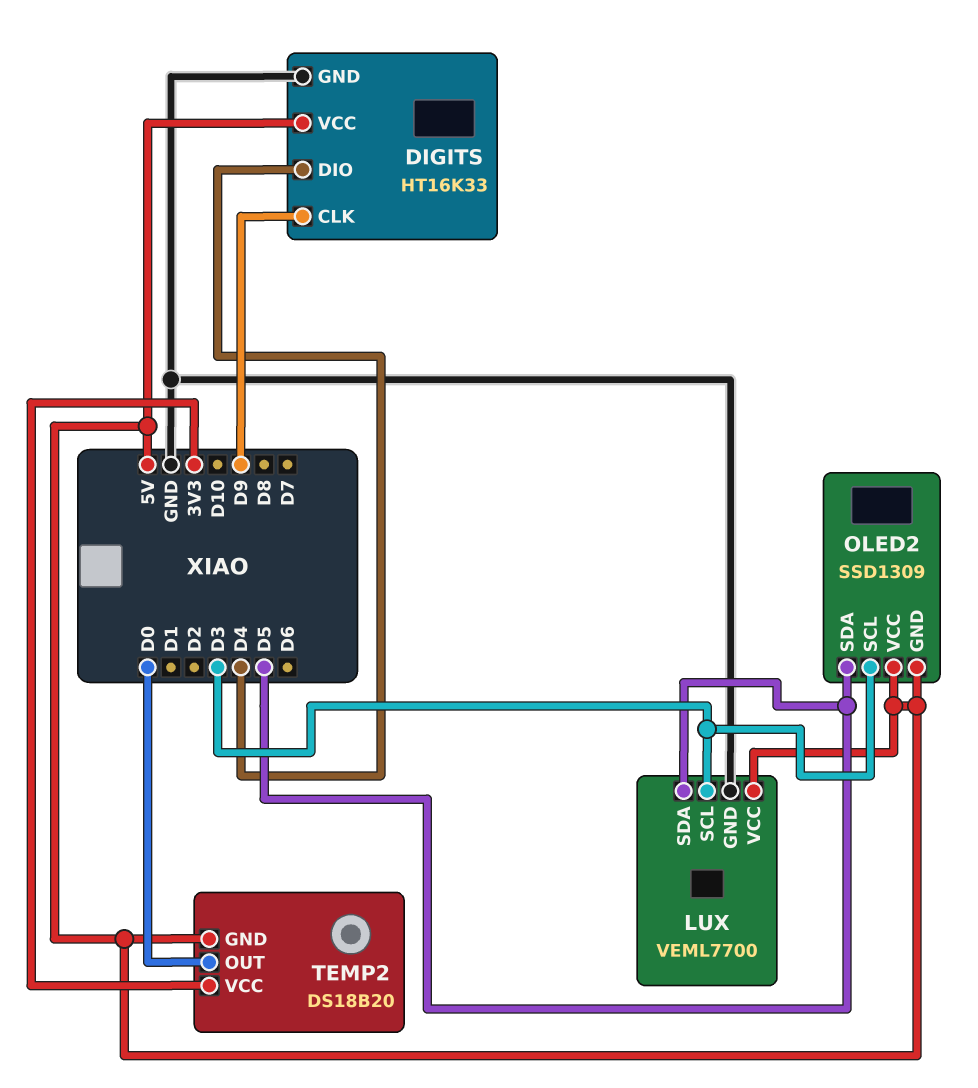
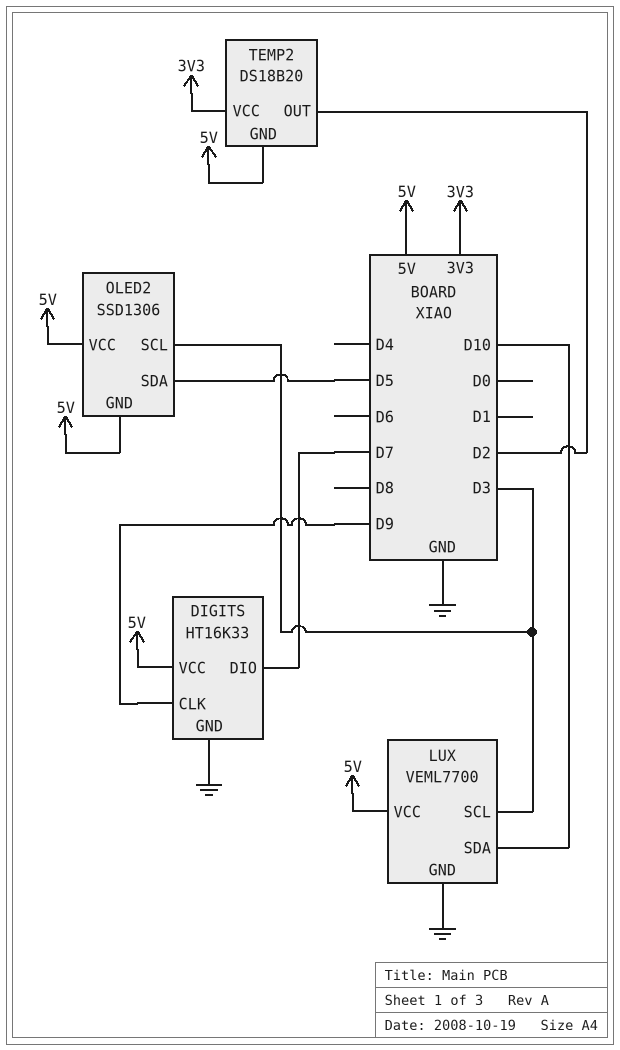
DIGITS pin DIO: D4 -> D7
LUX pin SDA: D5 -> D10
OLED2: SSD1309 -> SSD1306
TEMP2 pin OUT: D0 -> D2

